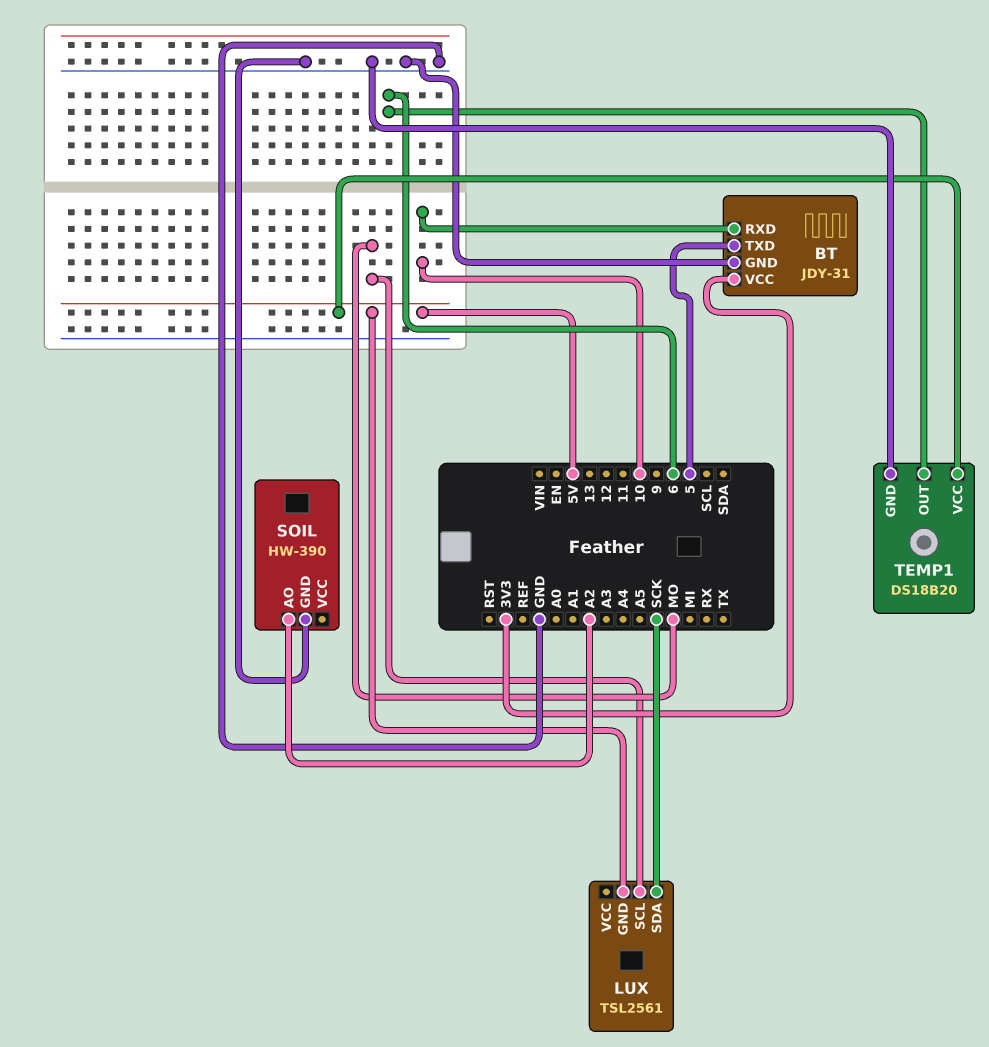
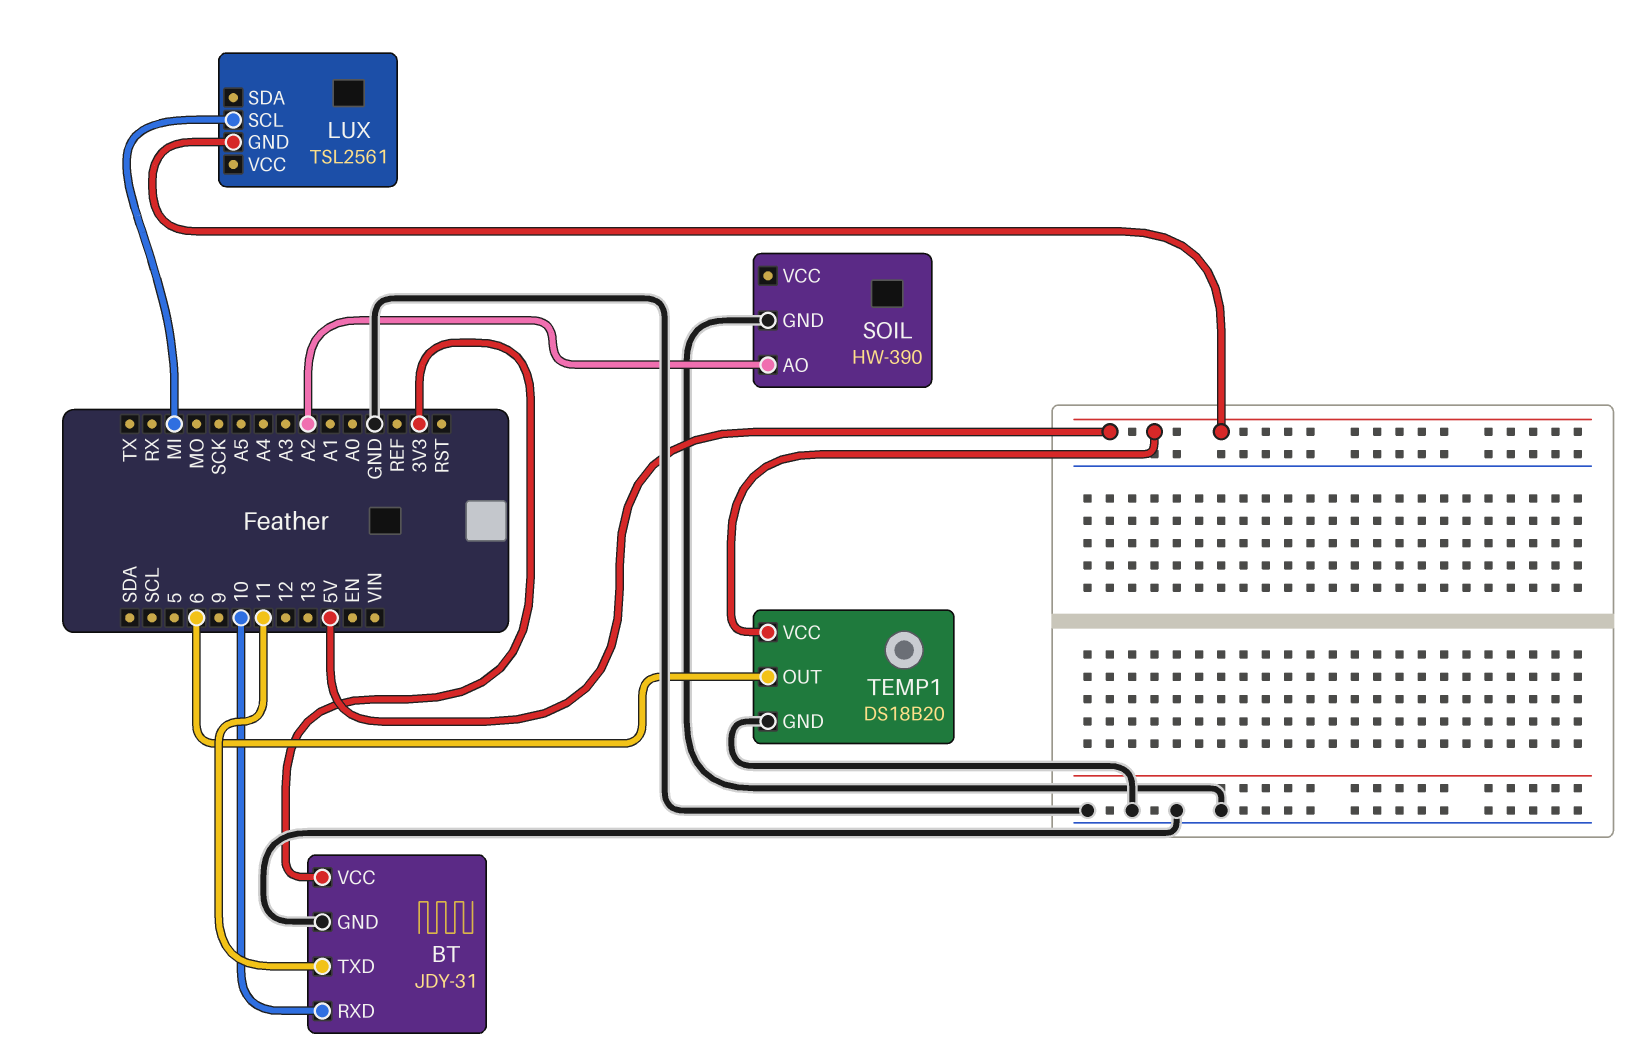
BT pin TXD: 5 -> 11
LUX pin SCL: MO -> MI
LUX pin SDA: SCK -> none

